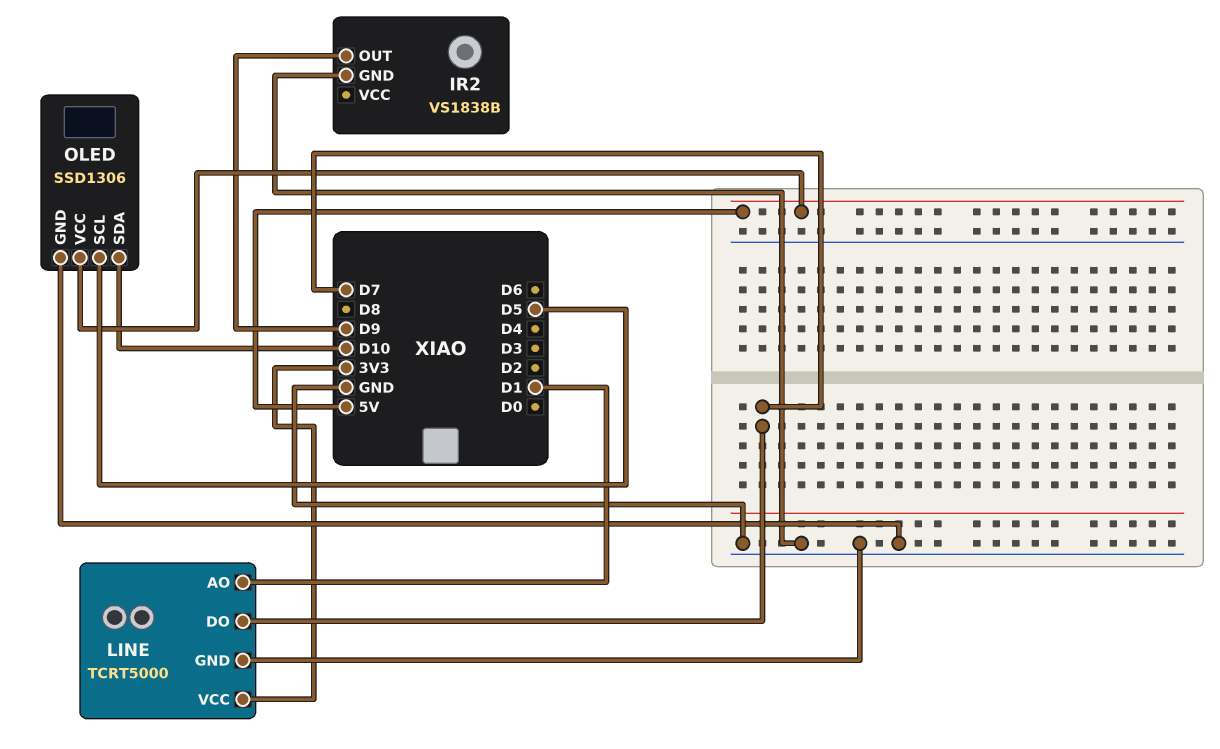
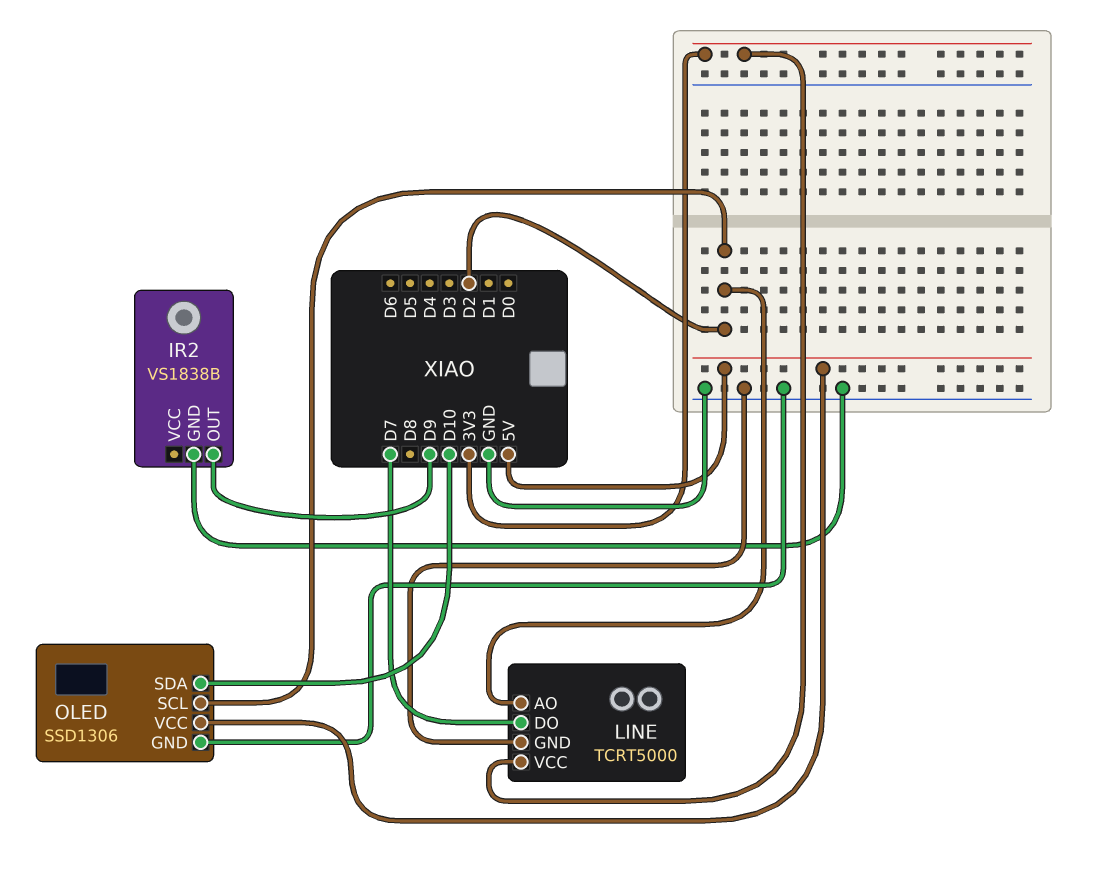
LINE pin AO: D1 -> D2
OLED pin SCL: D5 -> D2

